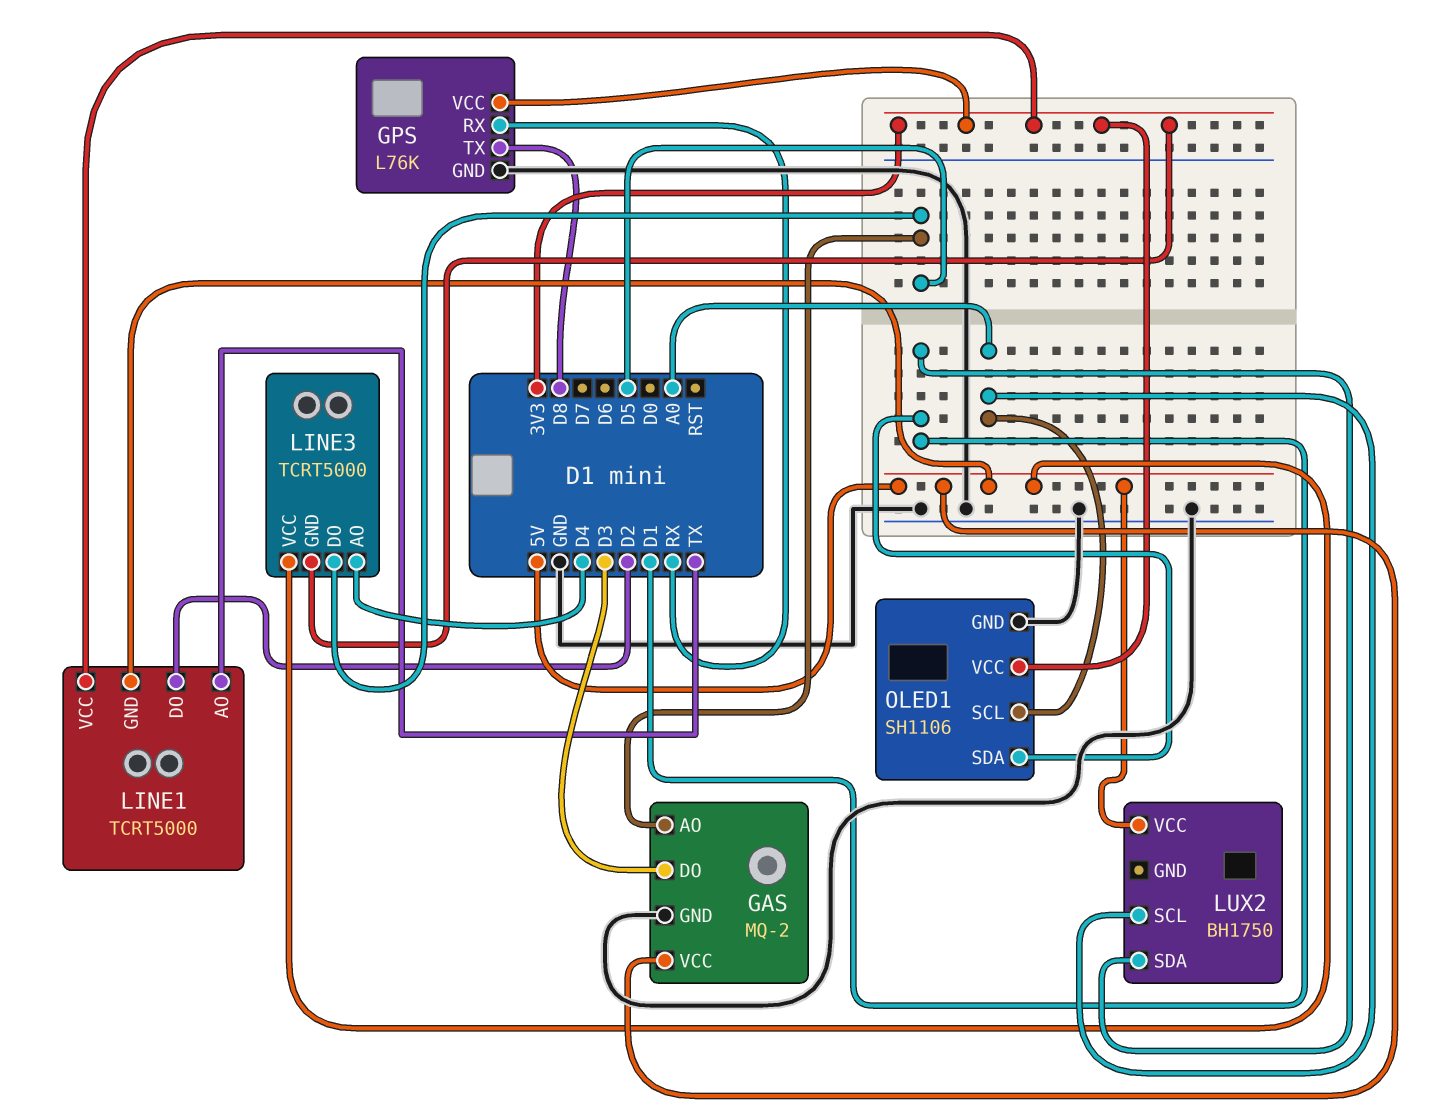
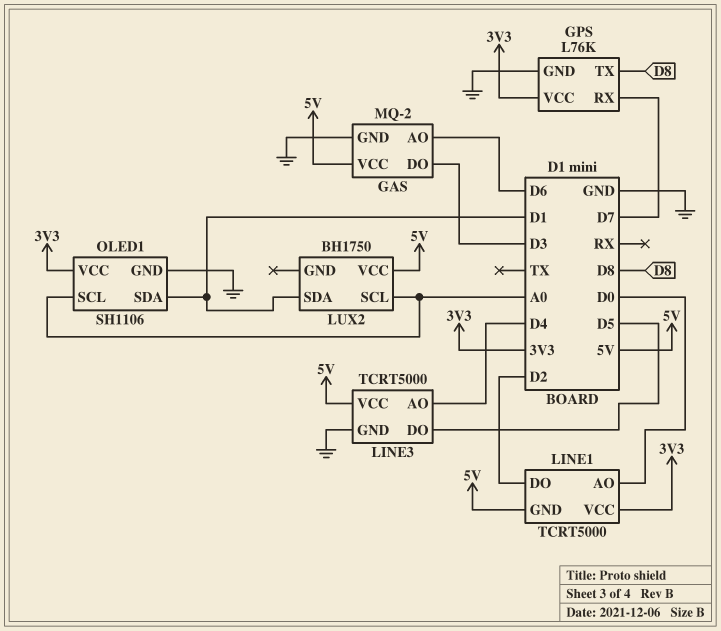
GAS pin AO: D5 -> D6
GPS pin RX: RX -> D7
LINE1 pin AO: TX -> D0
LINE3 pin GND: 3V3 -> GND

